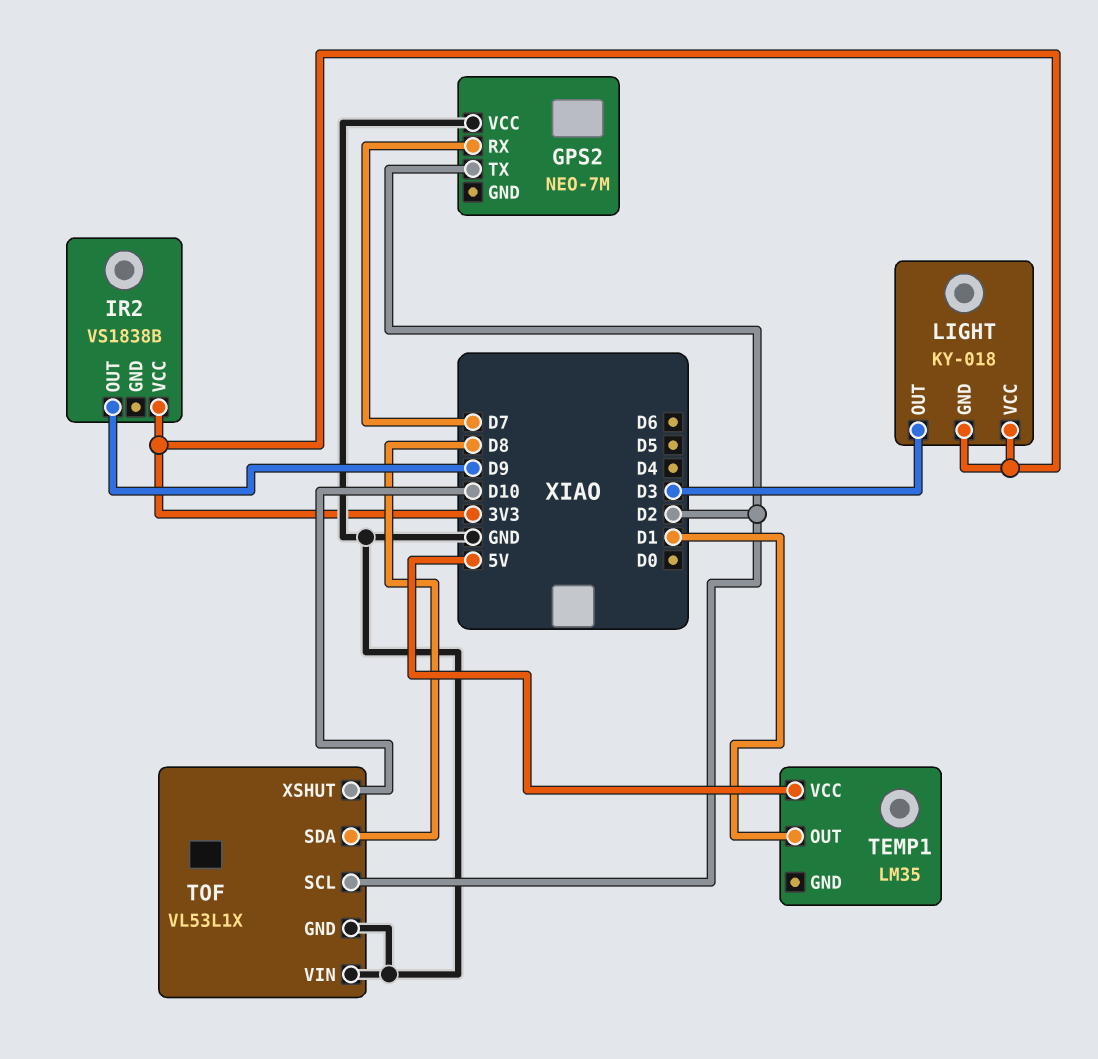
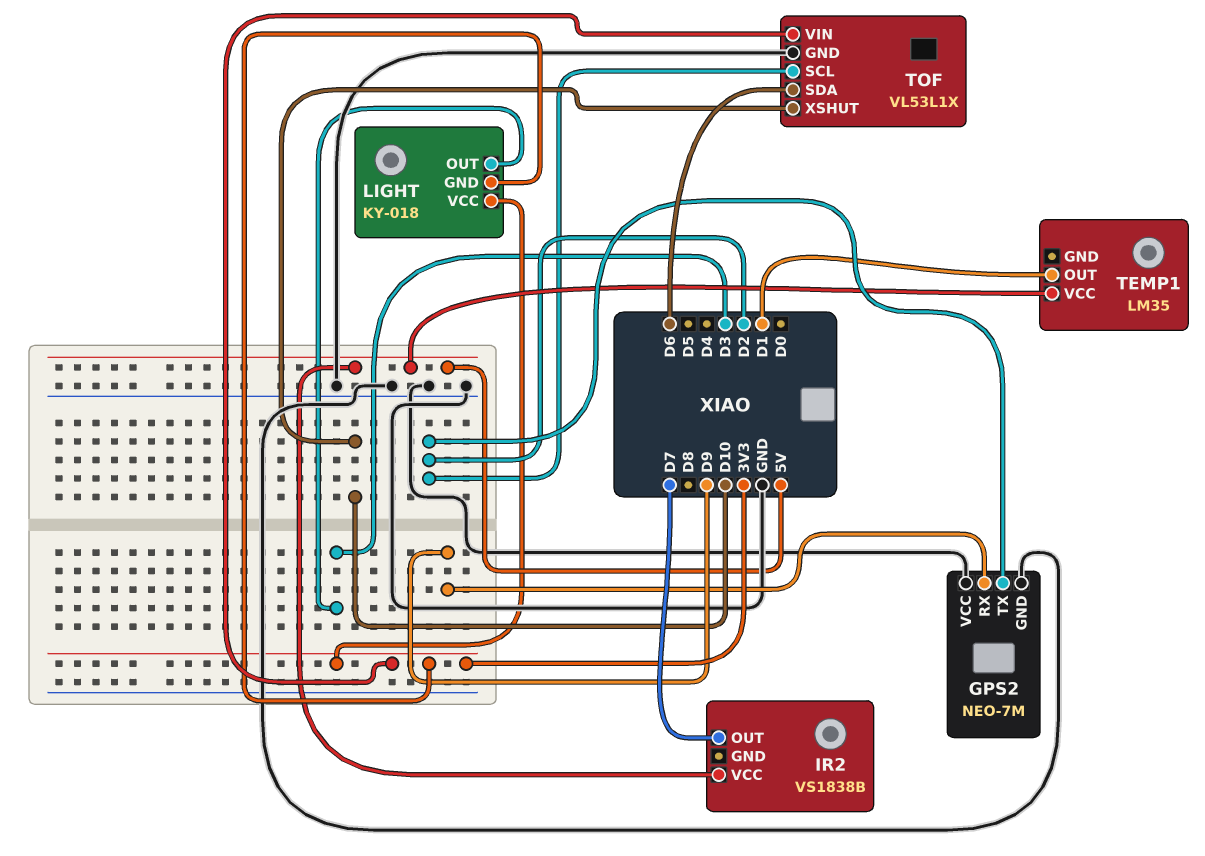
GPS2 pin GND: none -> GND
GPS2 pin RX: D7 -> D9
IR2 pin OUT: D9 -> D7
IR2 pin VCC: 3V3 -> 5V
TOF pin SDA: D8 -> D6
TOF pin VIN: GND -> 3V3

